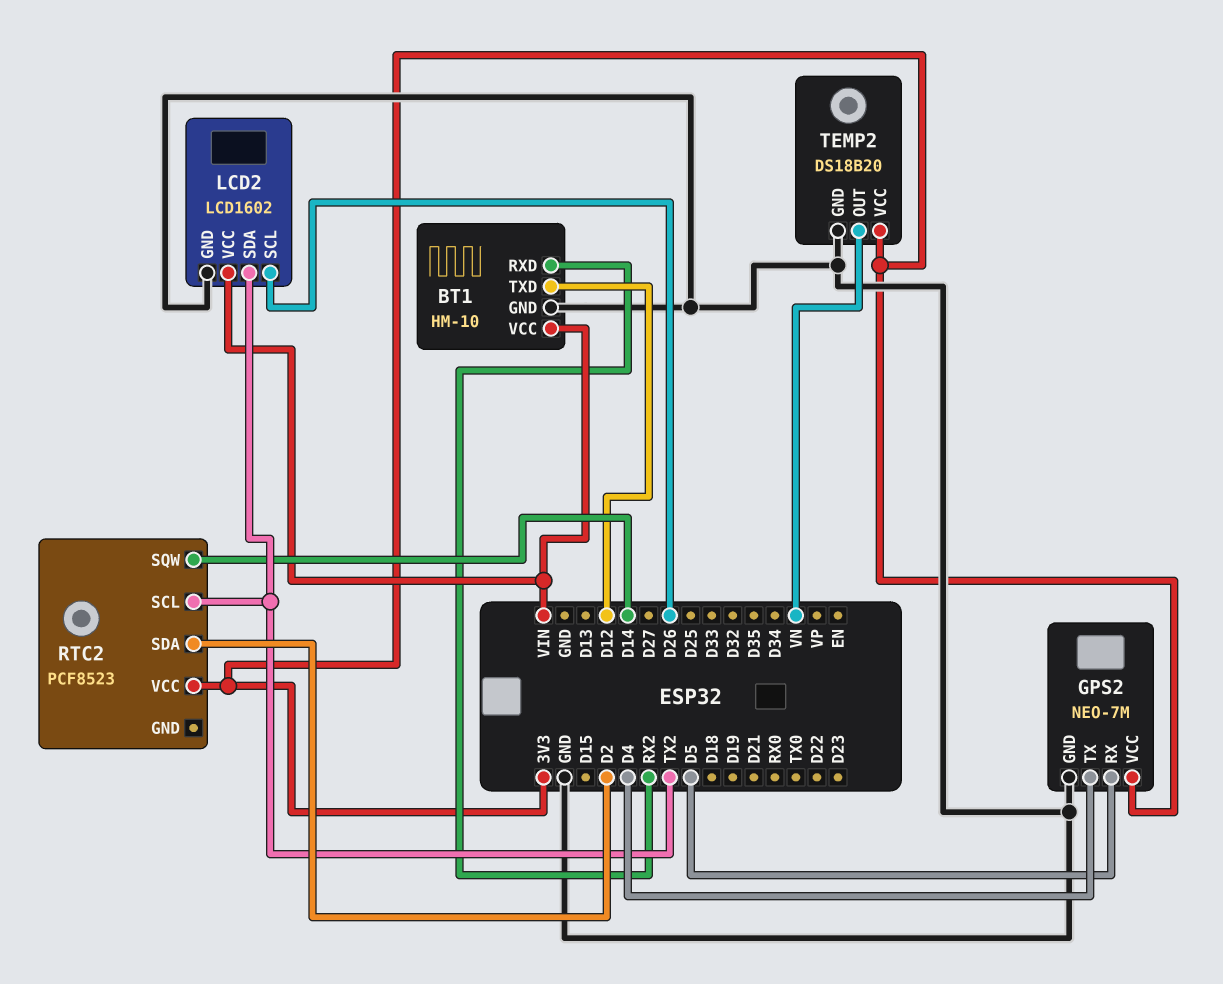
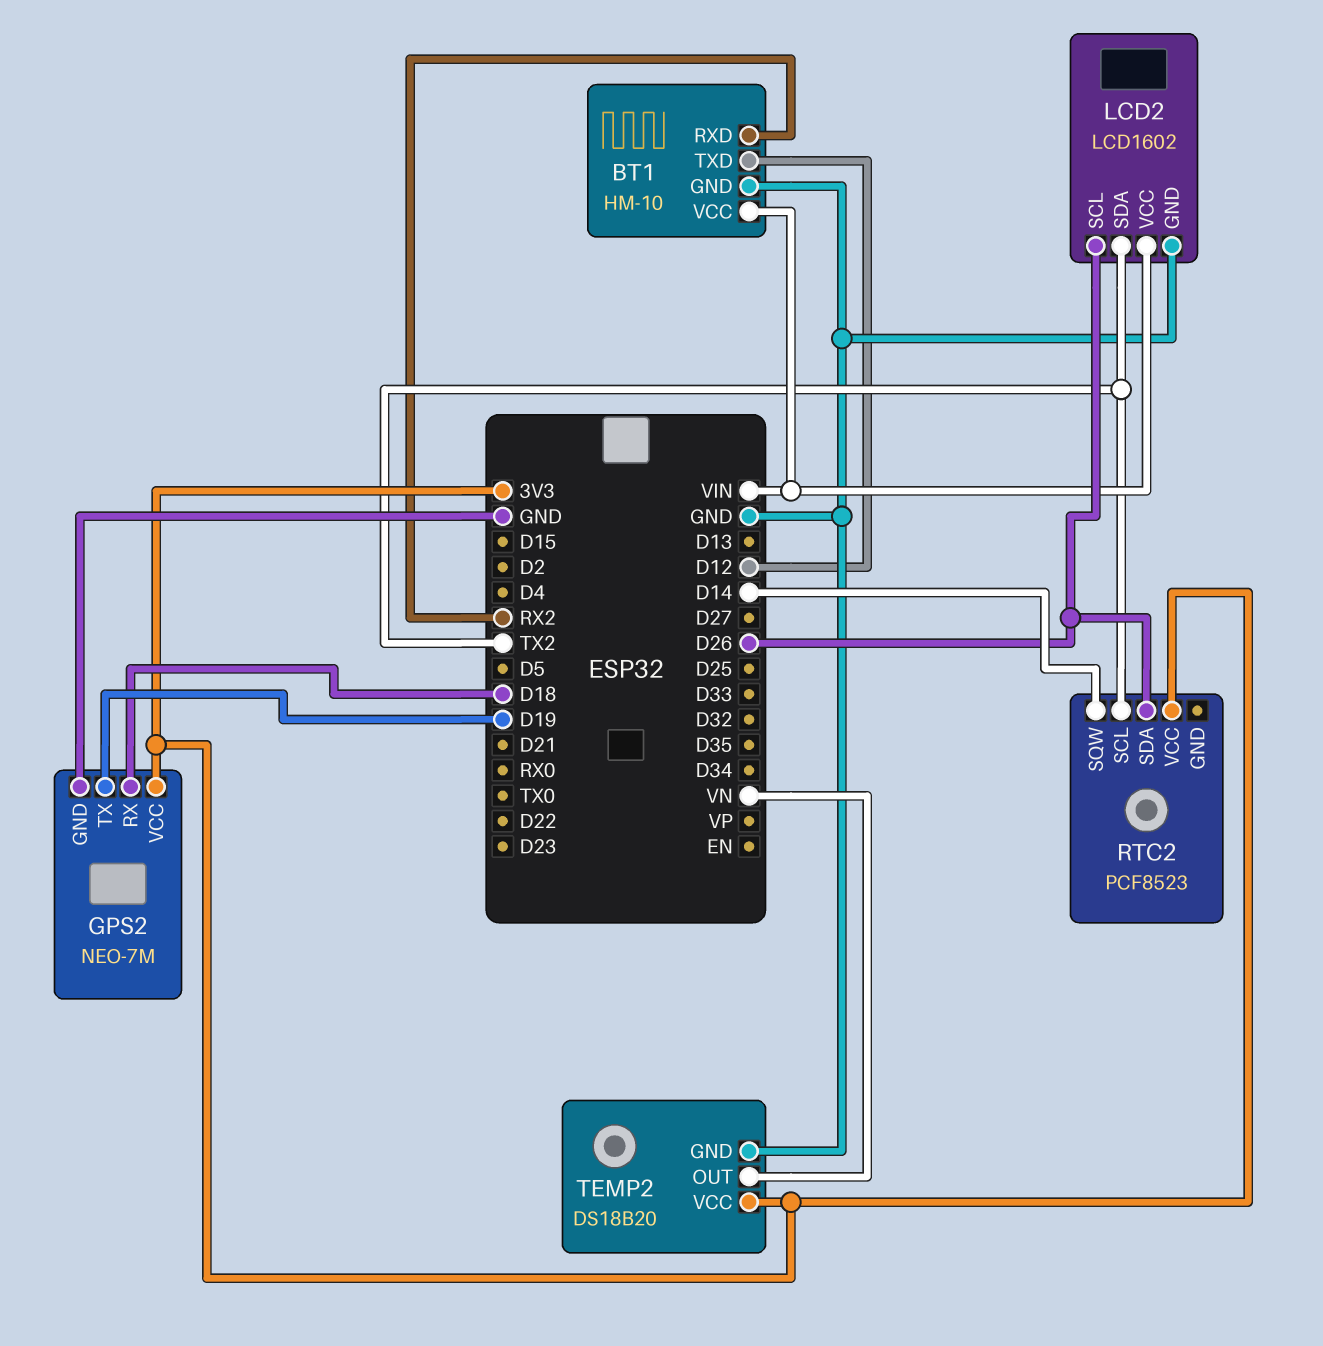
GPS2 pin RX: D5 -> D18
GPS2 pin TX: D4 -> D19
RTC2 pin SDA: D2 -> D26

